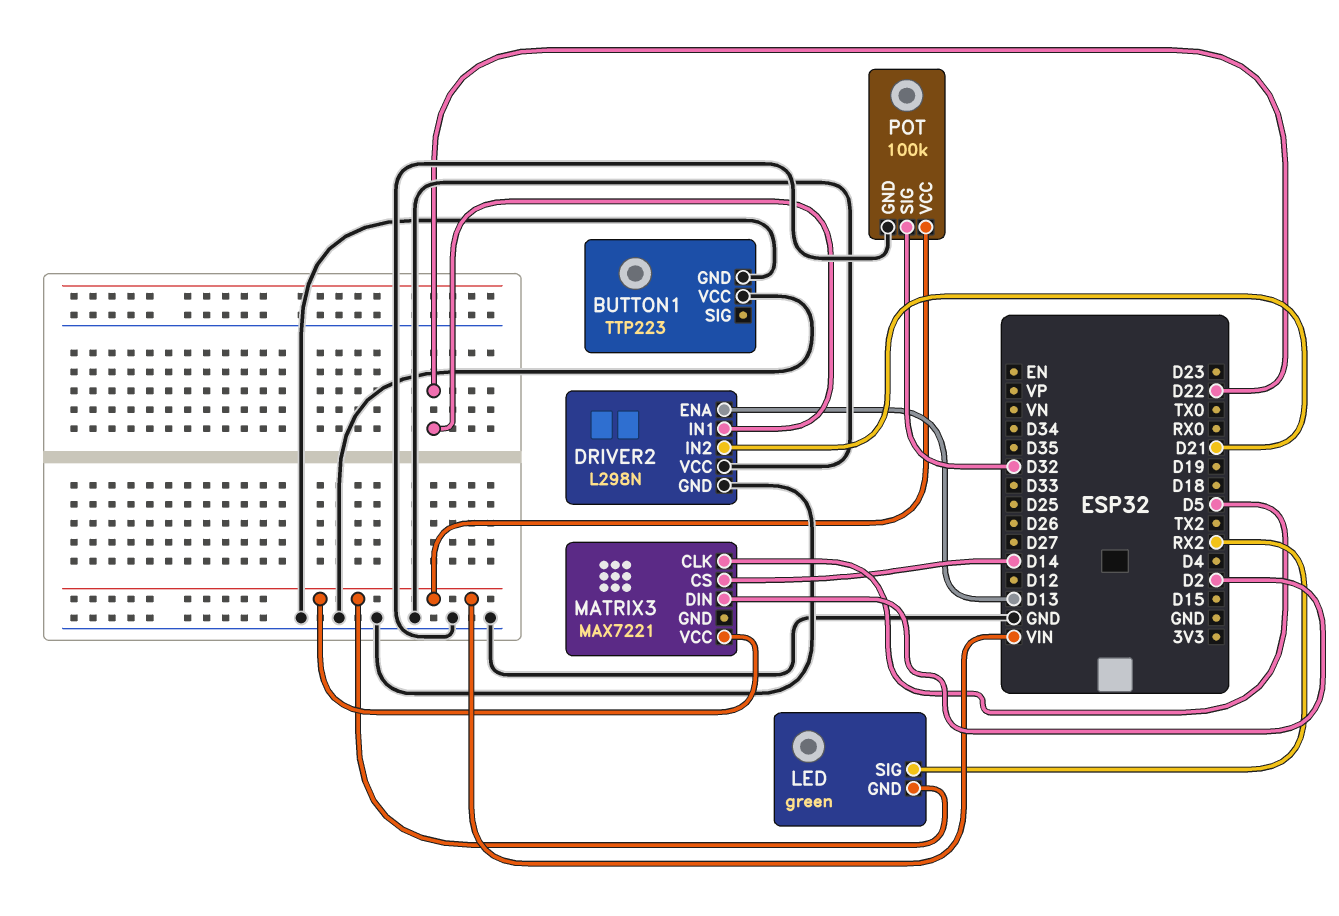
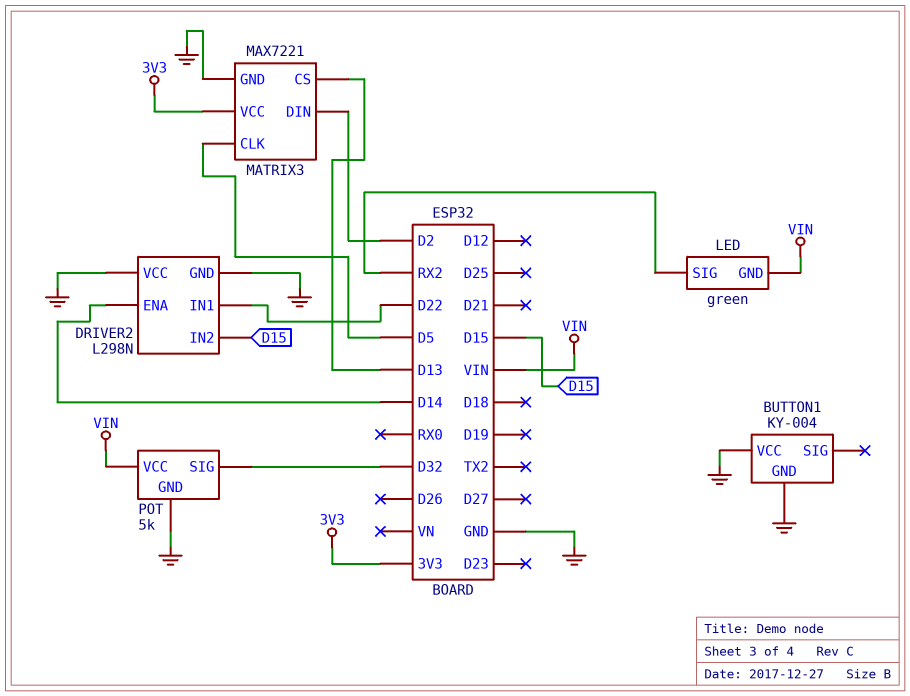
BUTTON1: TTP223 -> KY-004
DRIVER2 pin ENA: D13 -> D14
DRIVER2 pin IN2: D21 -> D15
MATRIX3 pin CS: D14 -> D13
MATRIX3 pin GND: none -> GND
MATRIX3 pin VCC: VIN -> 3V3
POT: 100k -> 5k

